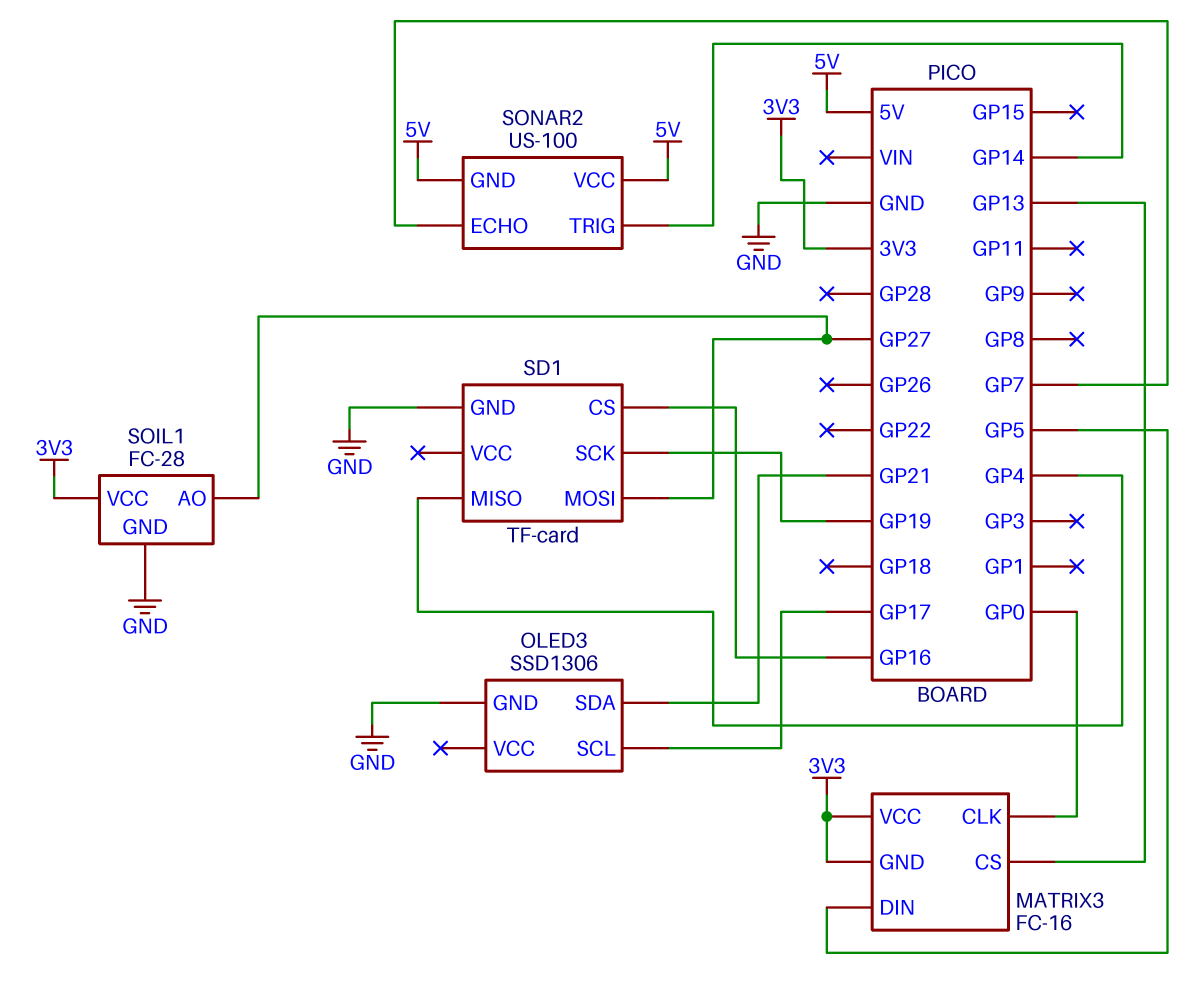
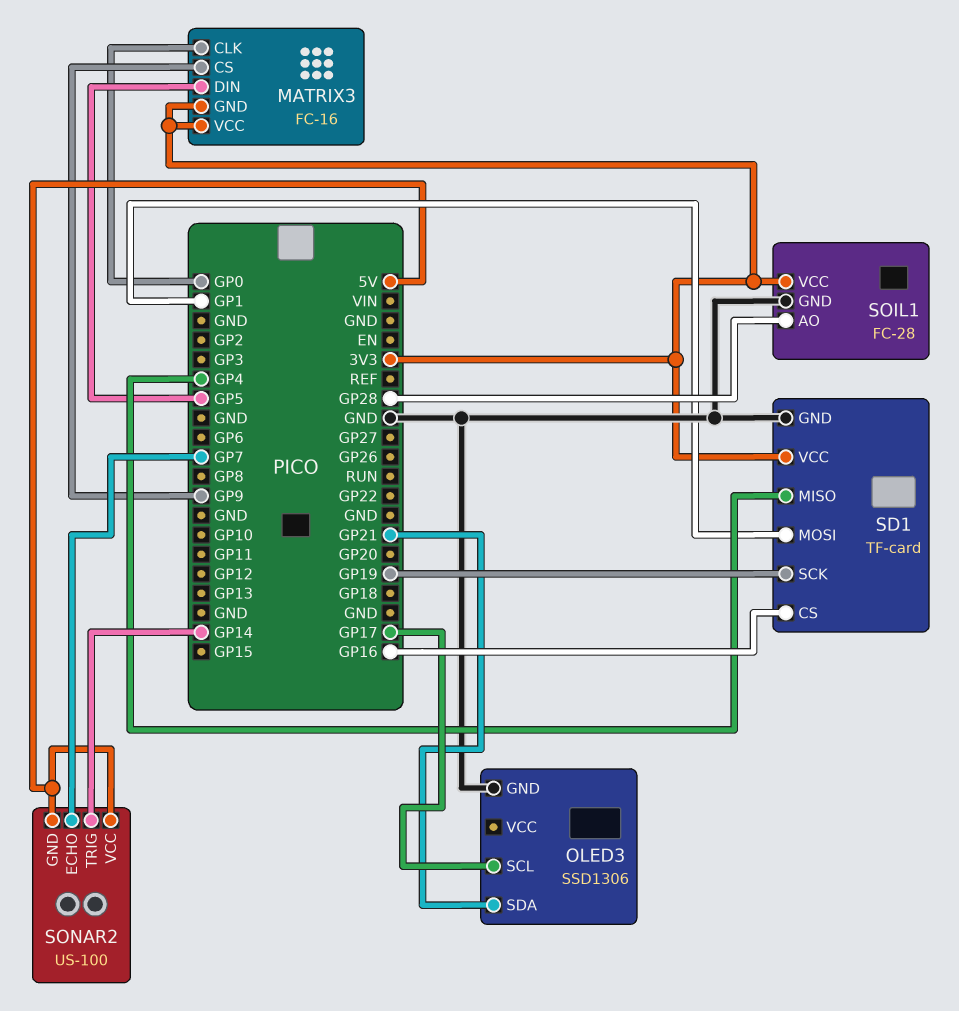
MATRIX3 pin CS: GP13 -> GP9
SD1 pin MOSI: GP27 -> GP1
SD1 pin VCC: none -> 3V3
SOIL1 pin AO: GP27 -> GP28

